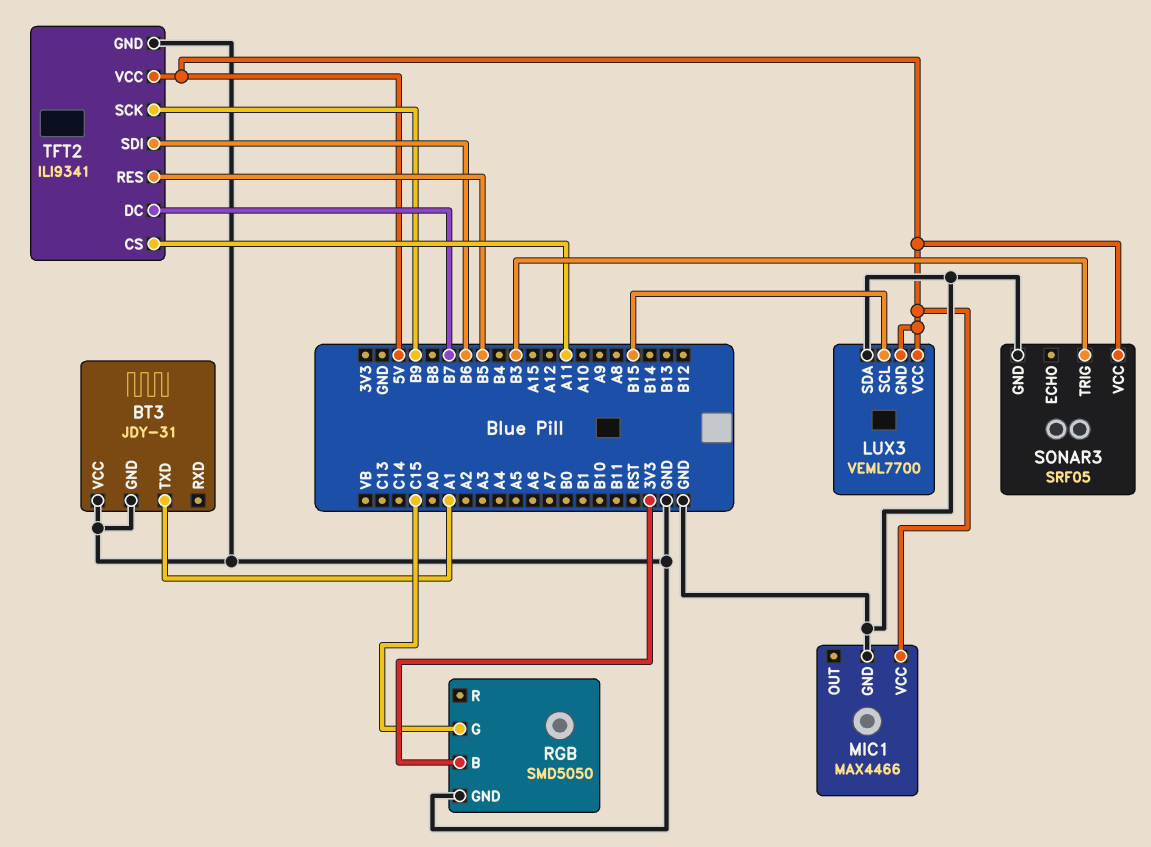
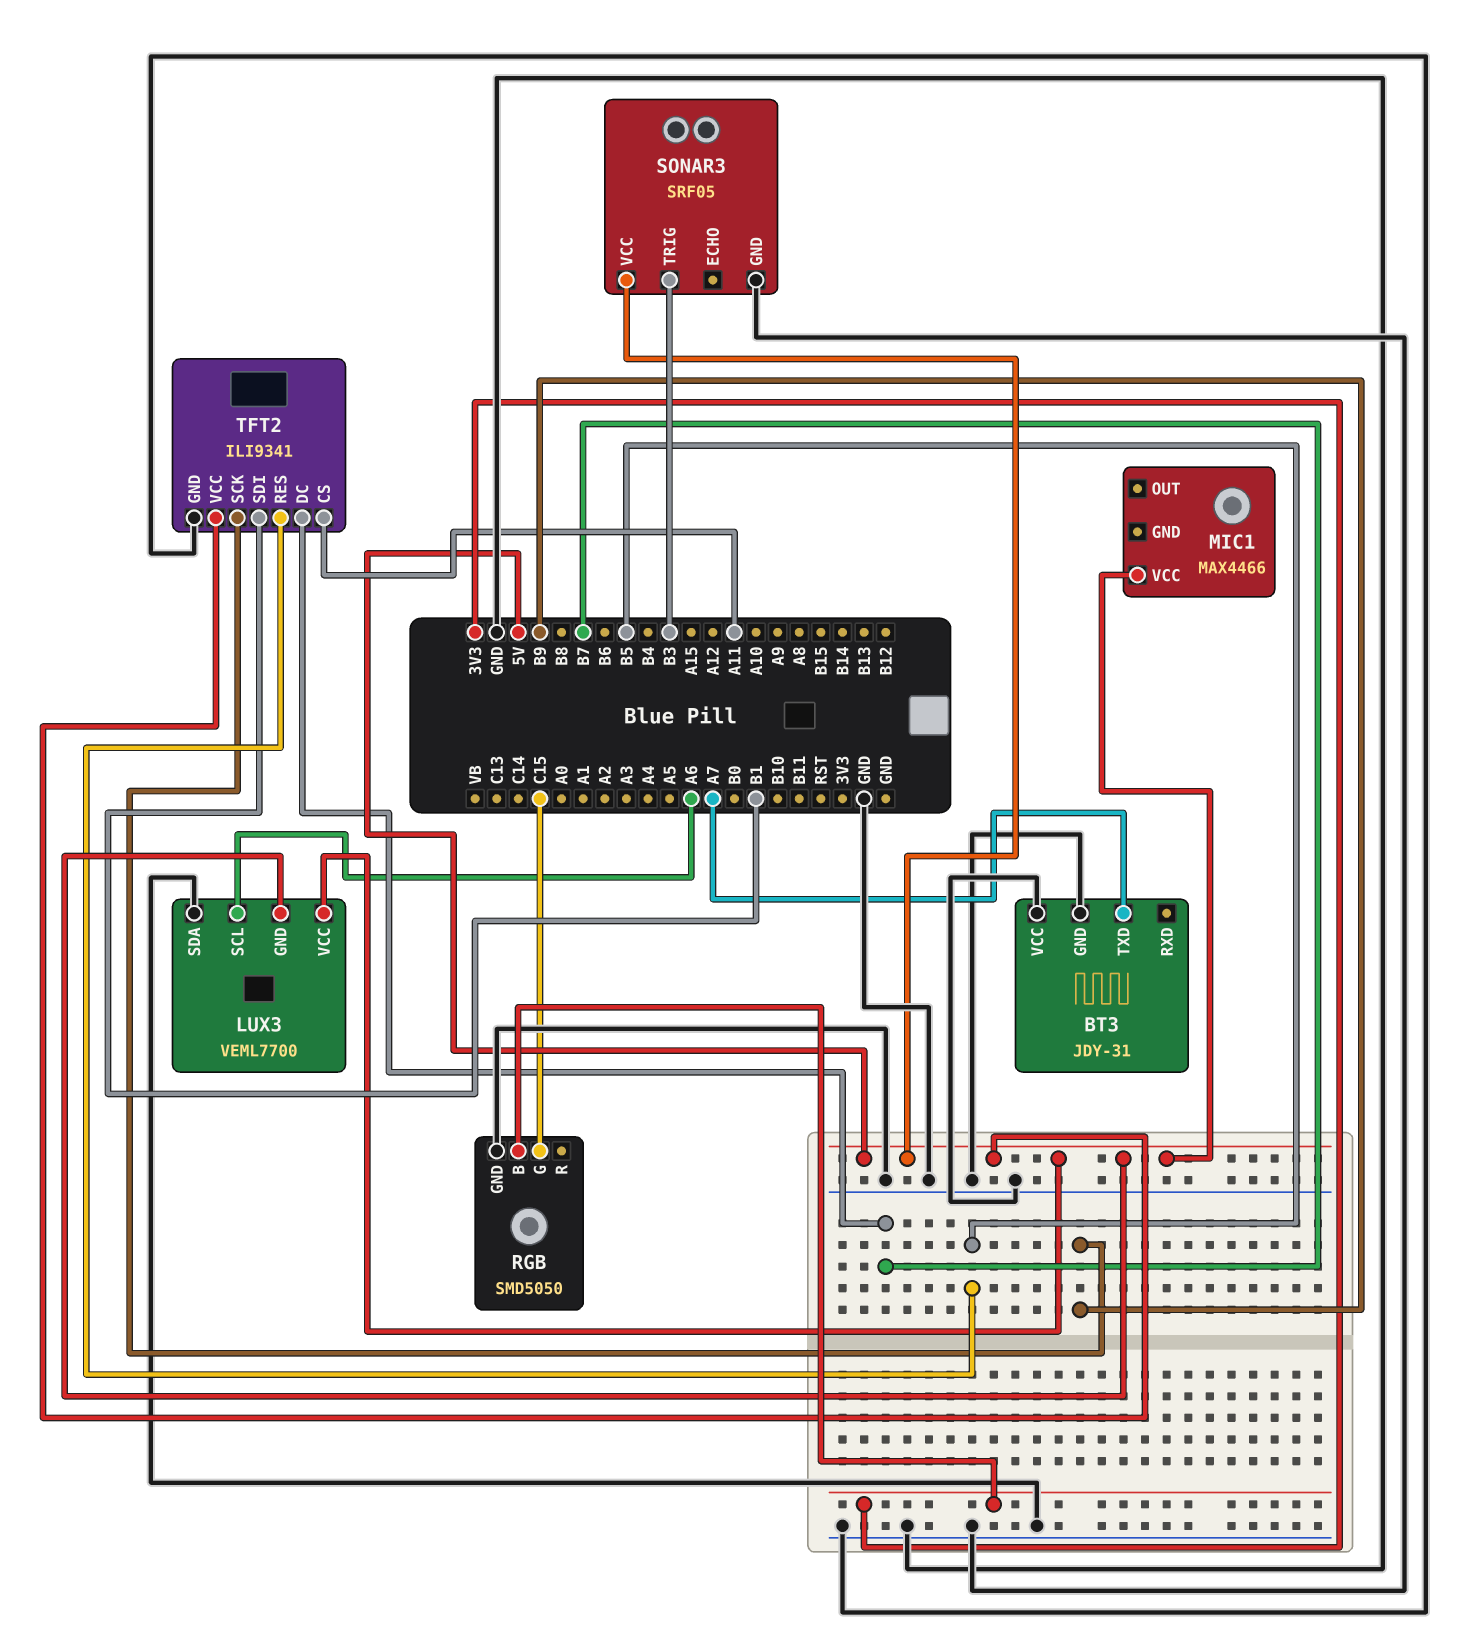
BT3 pin TXD: A1 -> A7
LUX3 pin SCL: B15 -> A6
MIC1 pin GND: GND -> none
TFT2 pin SDI: B6 -> B1

